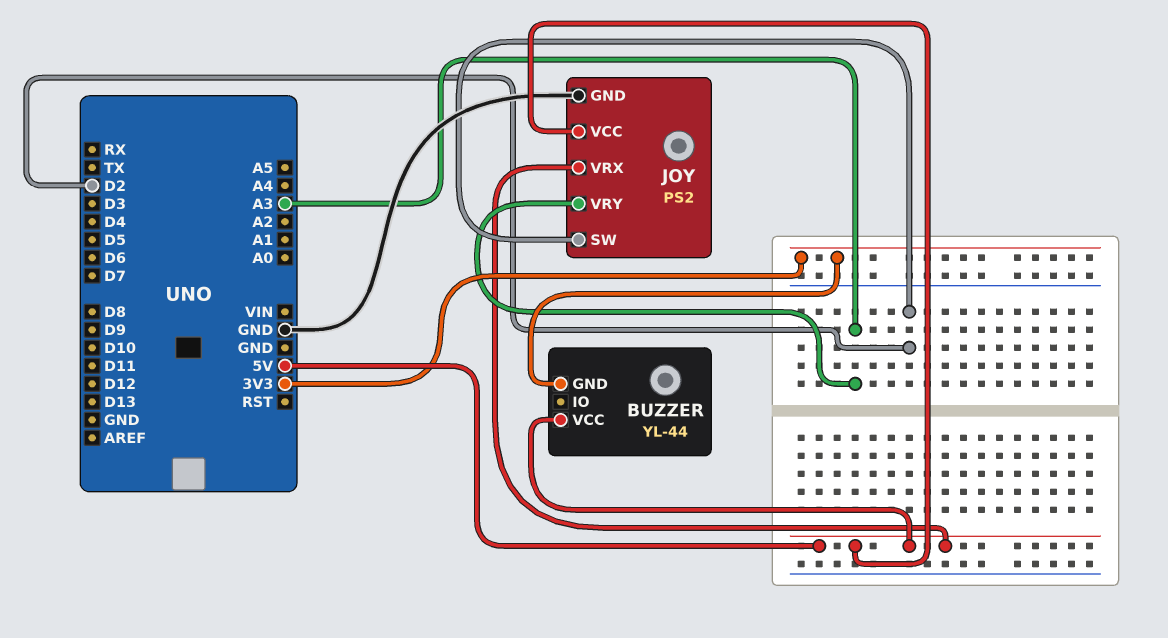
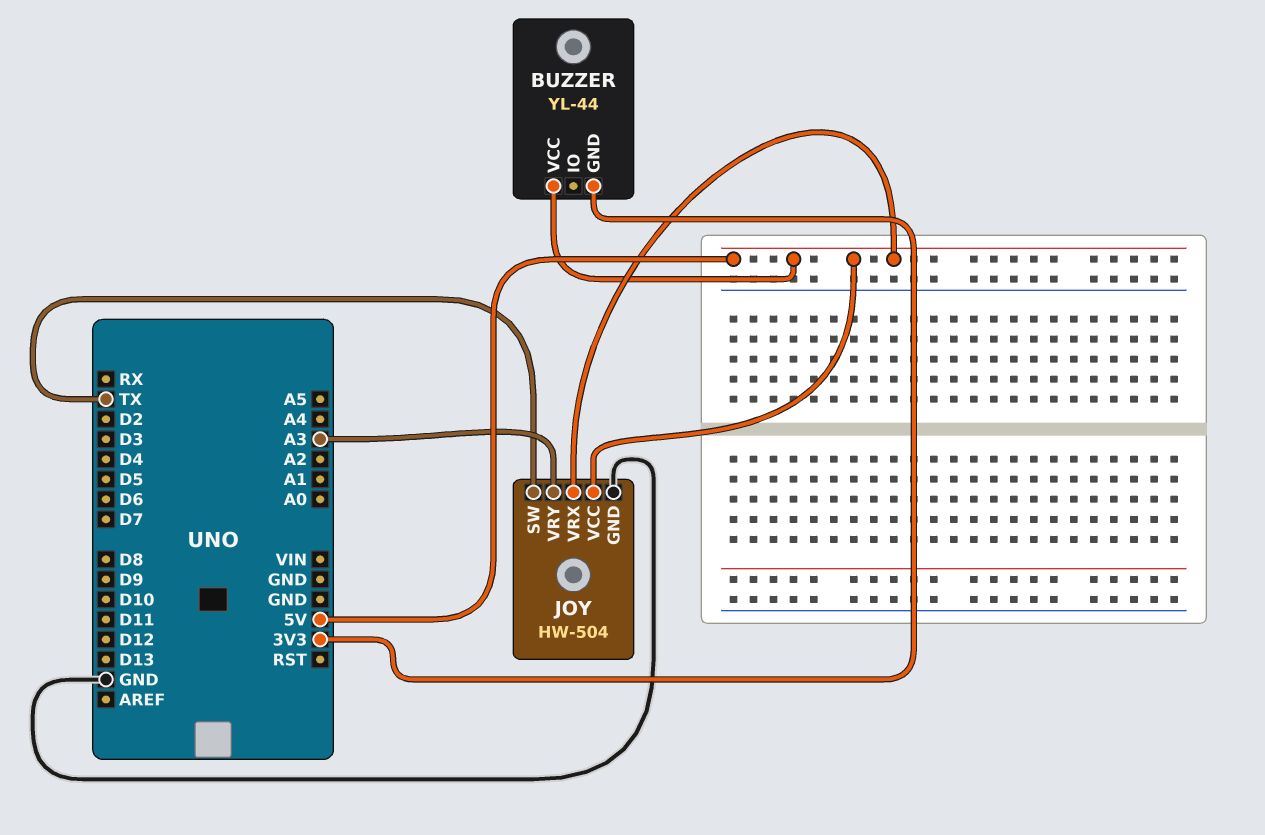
JOY: PS2 -> HW-504
JOY pin SW: D2 -> TX

